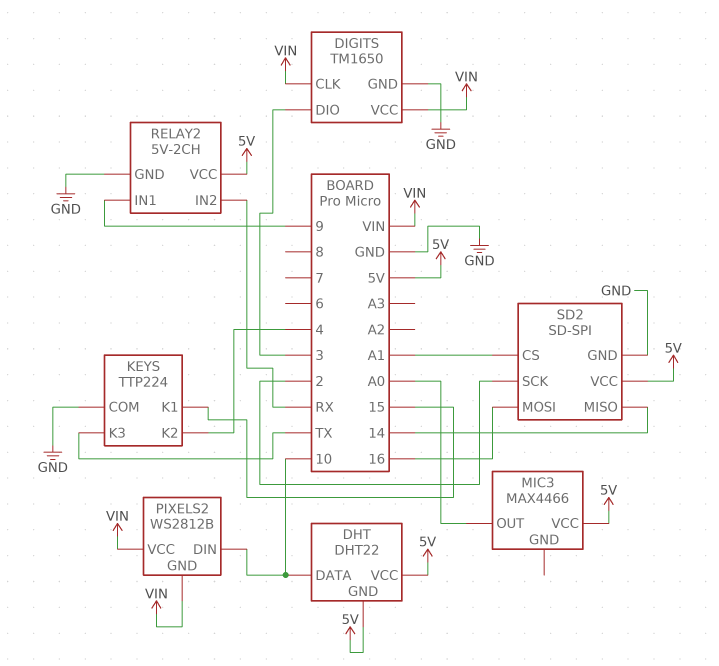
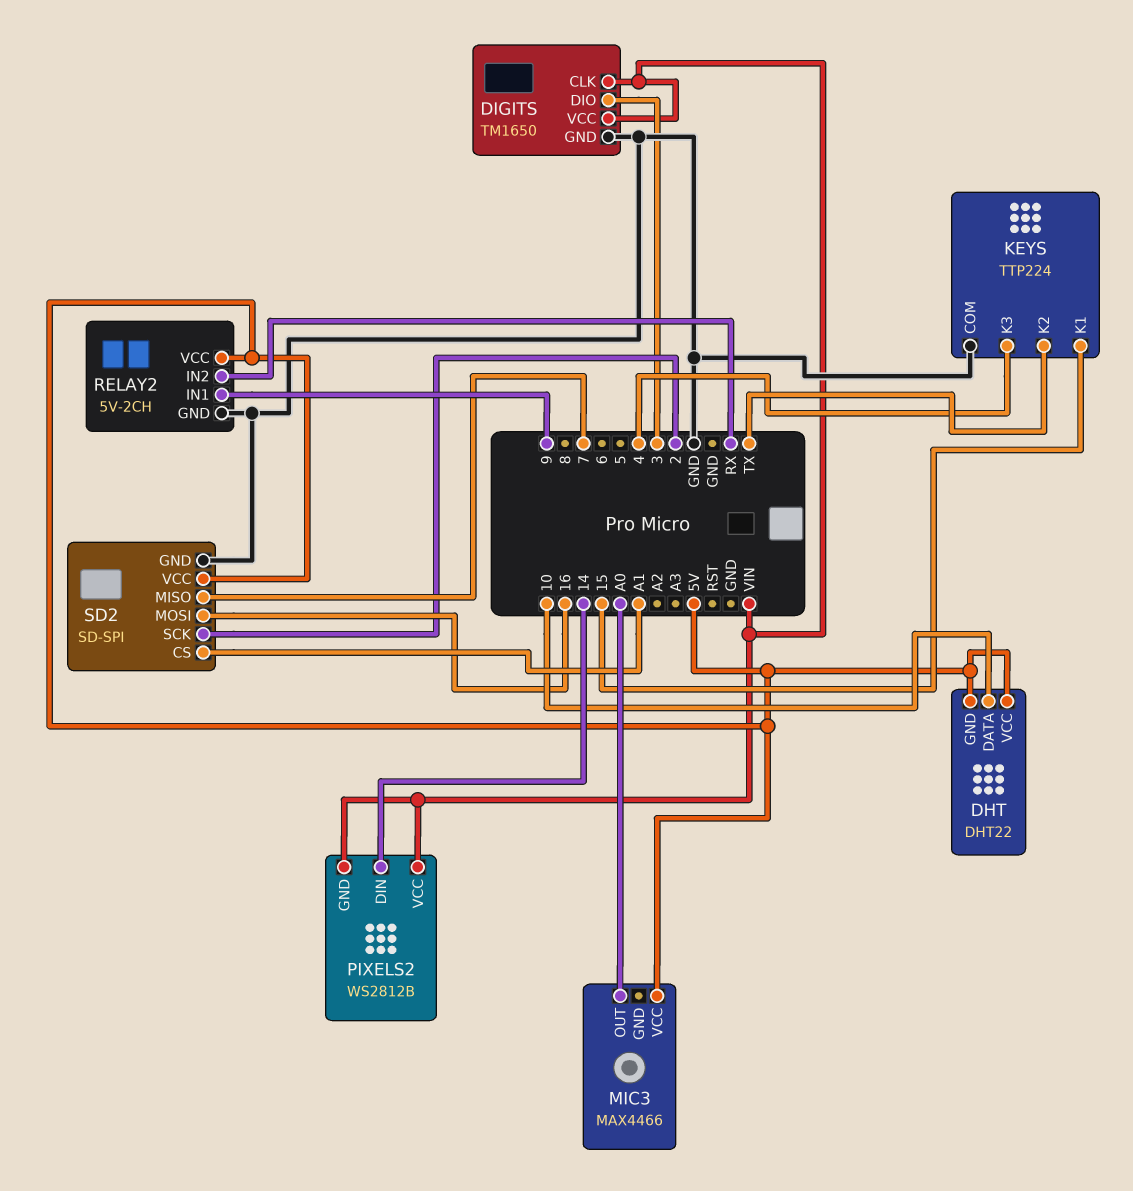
KEYS pin K2: 4 -> TX
KEYS pin K3: TX -> 4
PIXELS2 pin DIN: 10 -> 14
SD2 pin MISO: 14 -> 7

